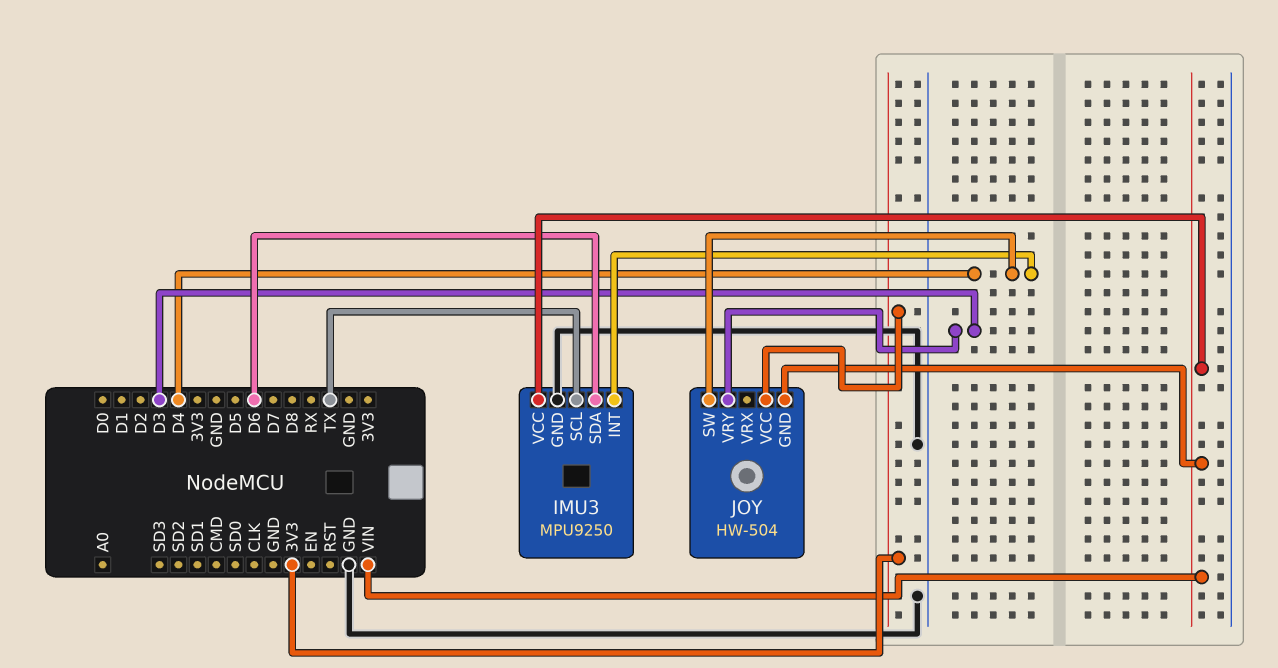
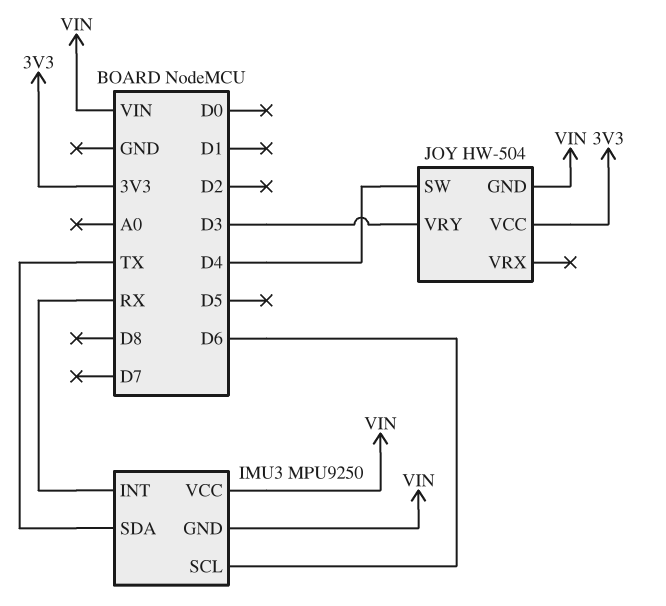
IMU3 pin GND: GND -> VIN
IMU3 pin INT: D4 -> RX
IMU3 pin SCL: TX -> D6
IMU3 pin SDA: D6 -> TX

